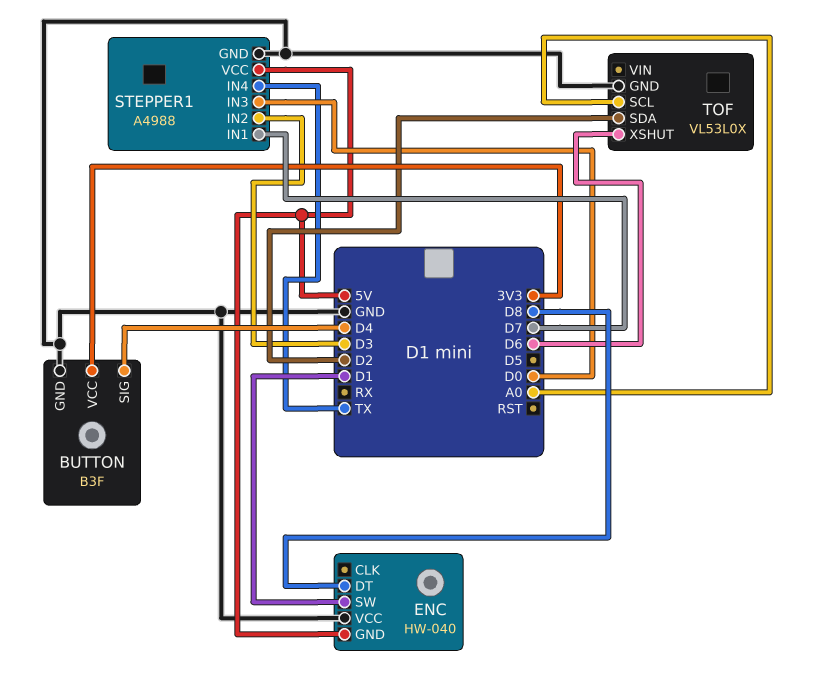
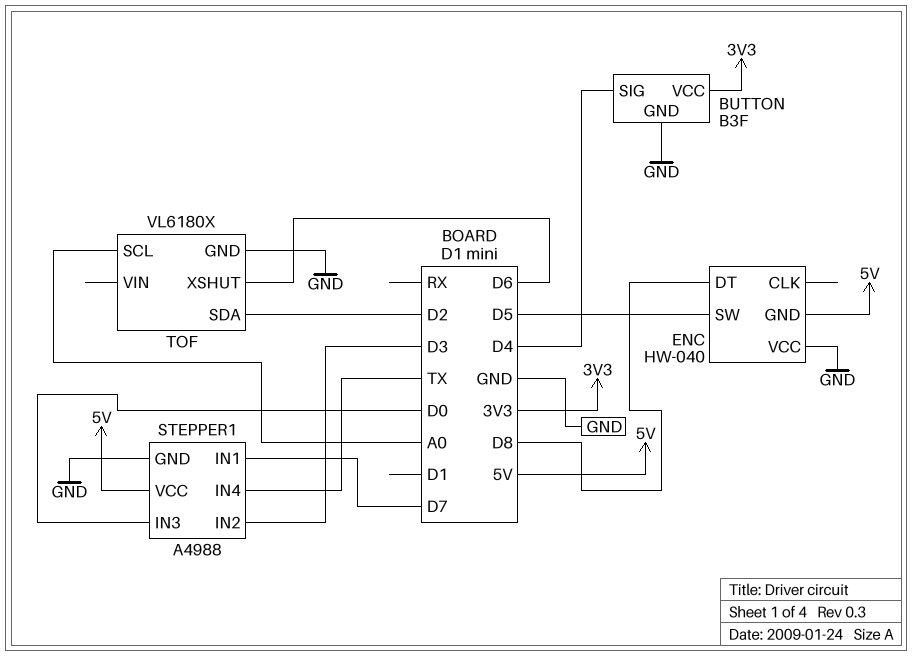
ENC pin SW: D1 -> D5
TOF: VL53L0X -> VL6180X

